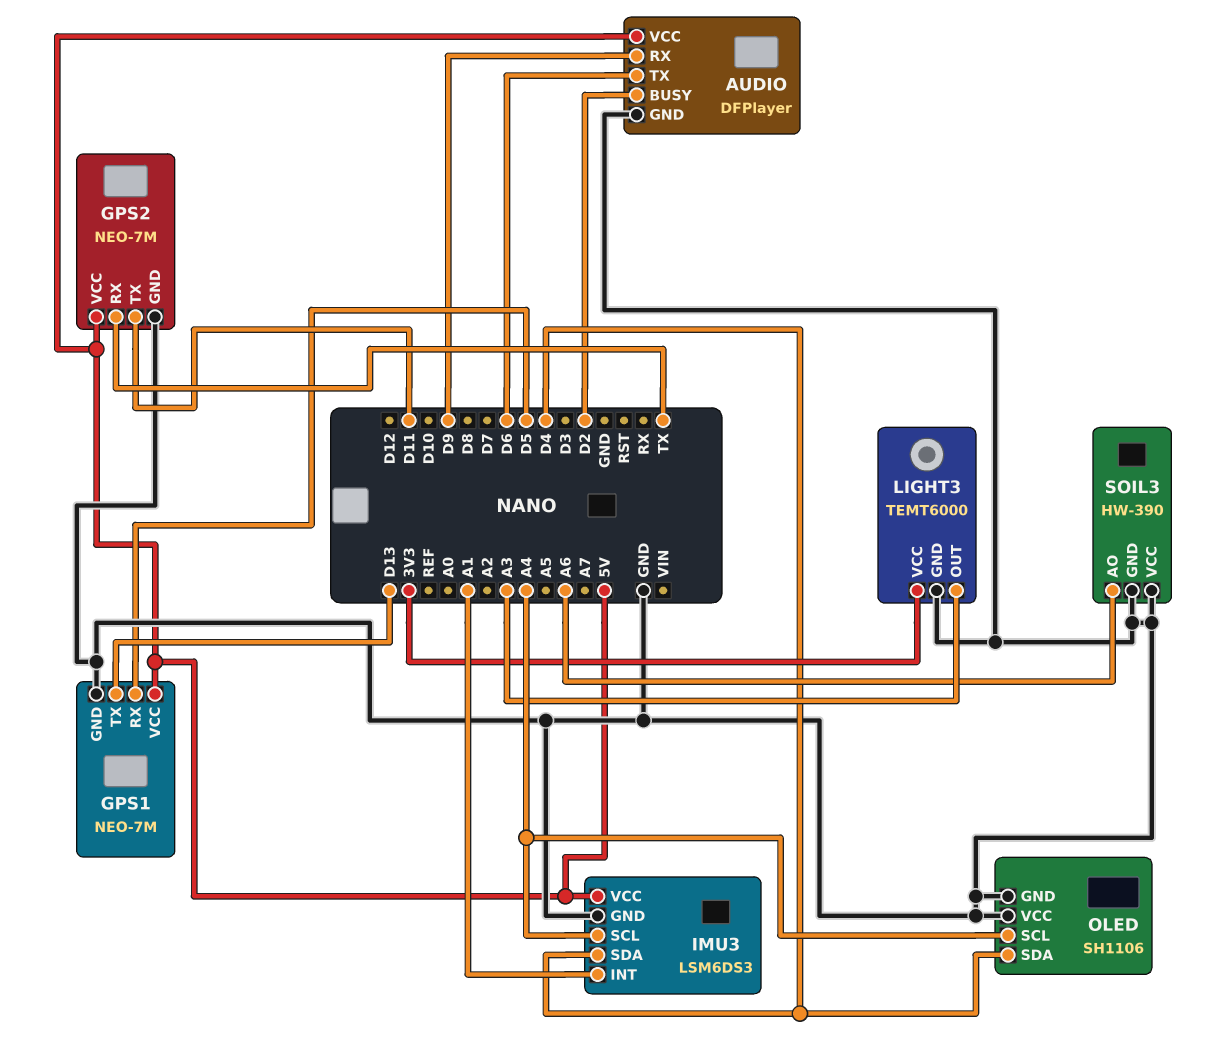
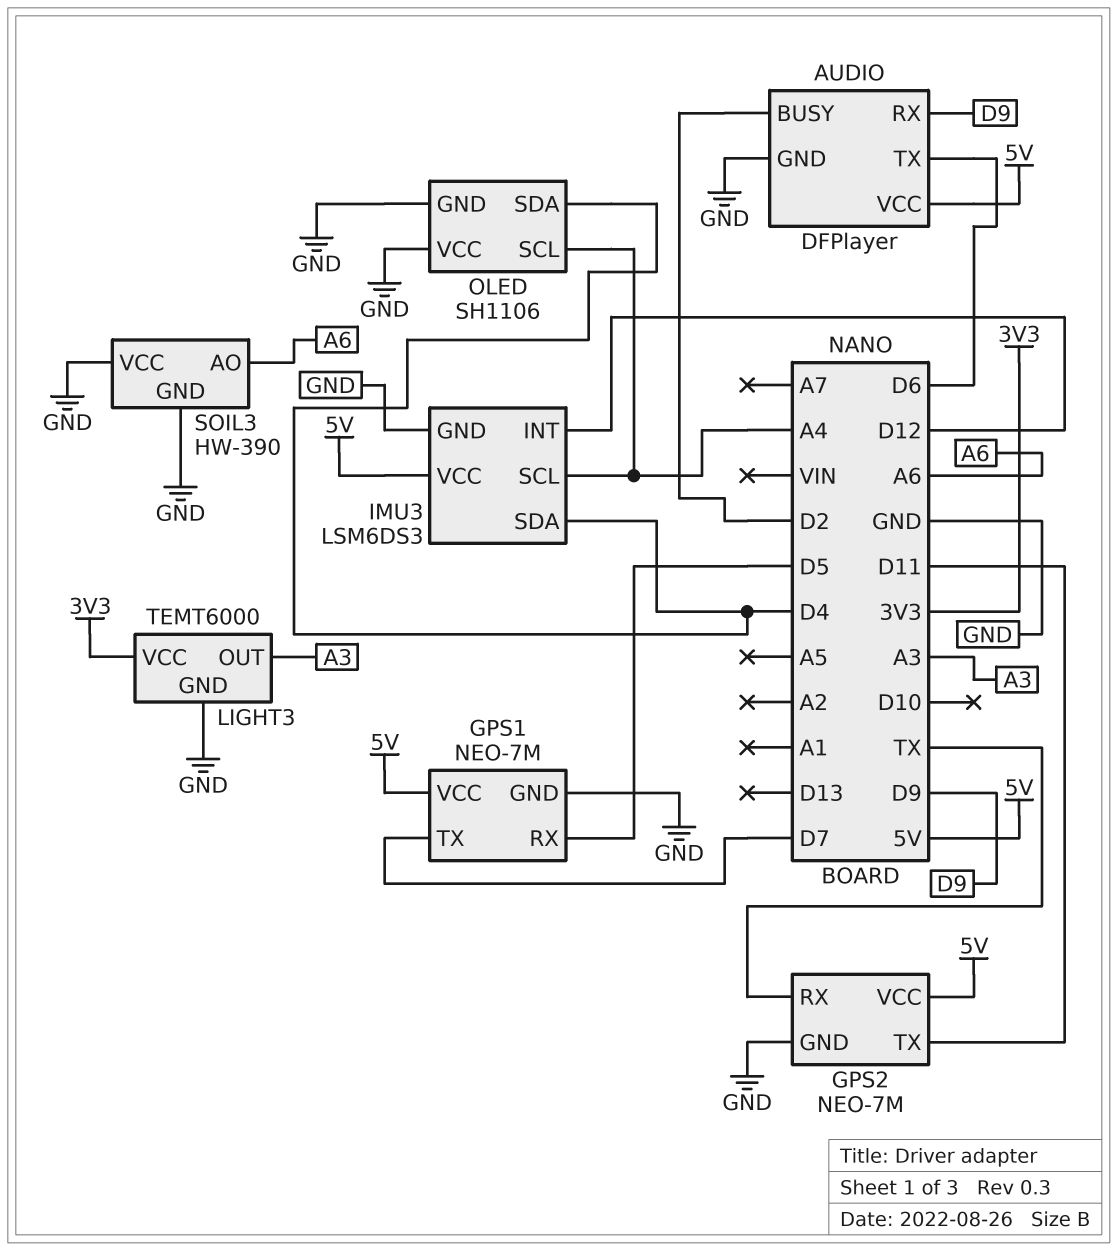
GPS1 pin TX: D13 -> D7
IMU3 pin INT: A1 -> D12

